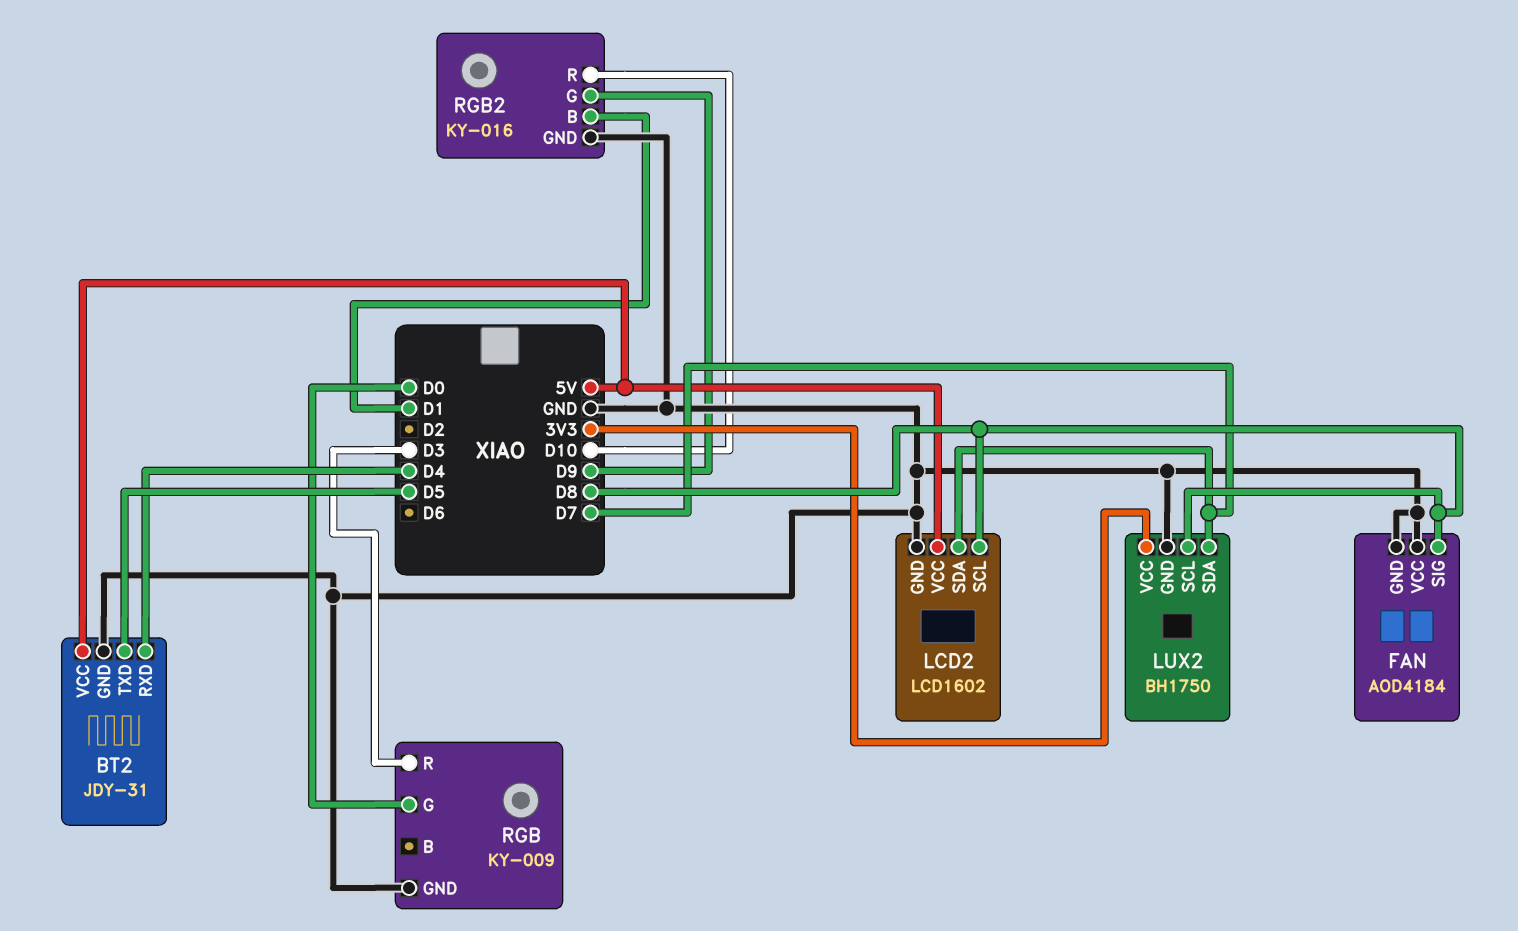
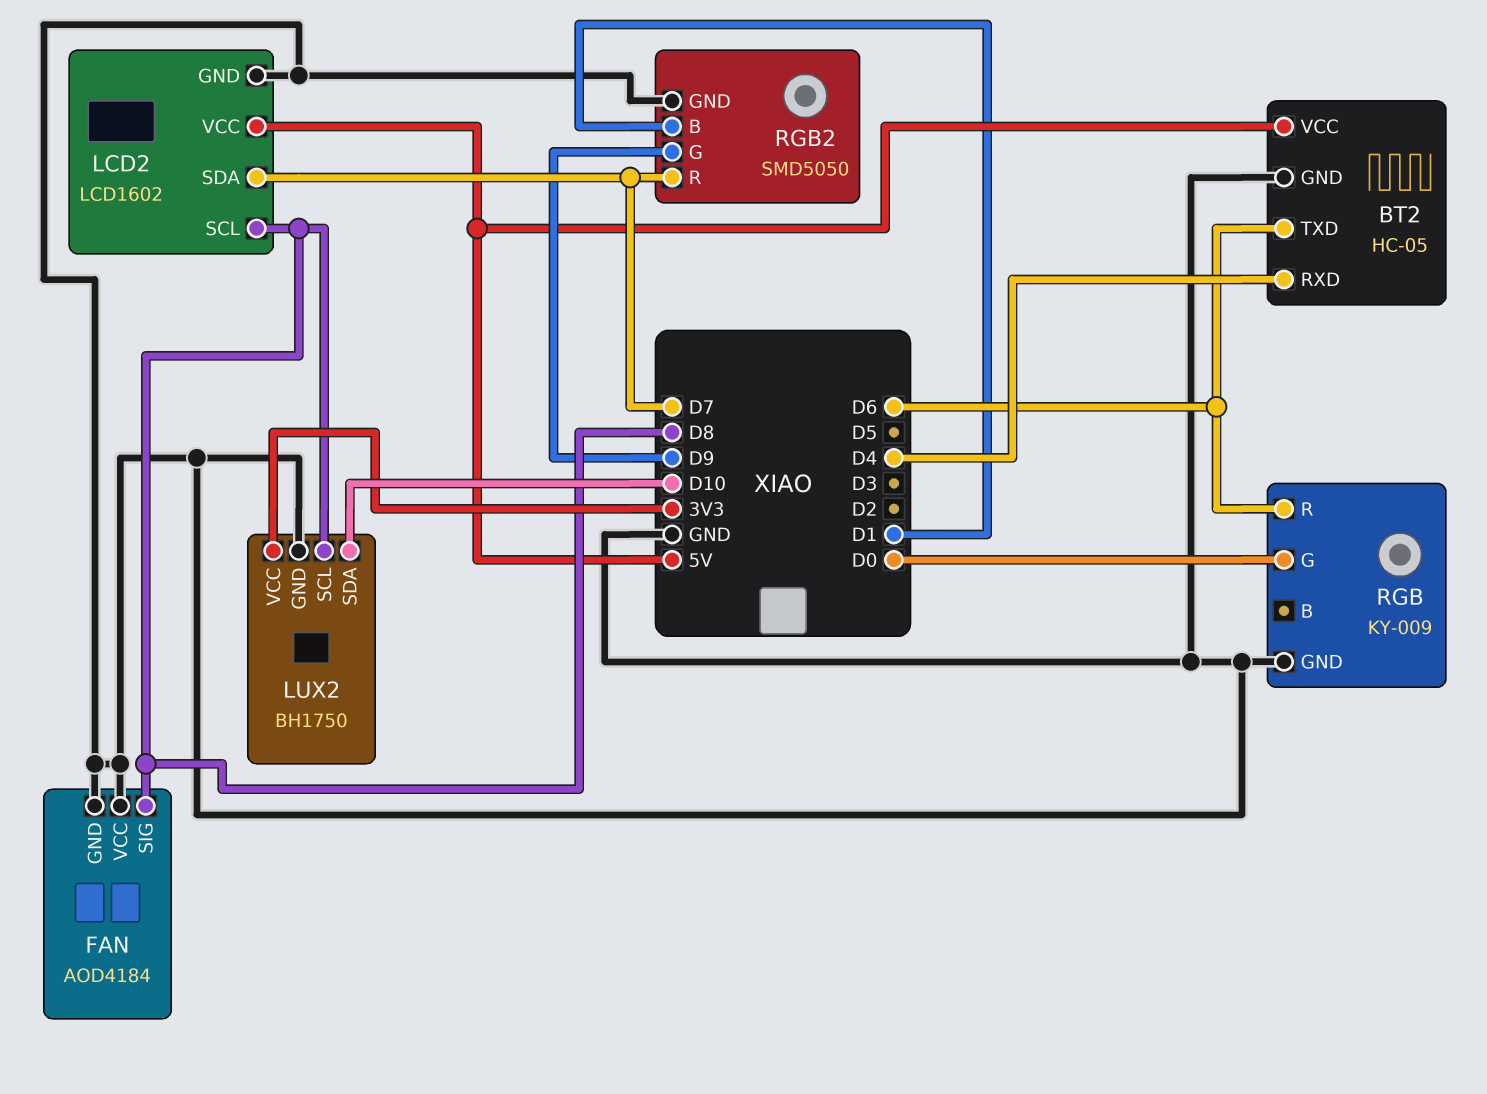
BT2: JDY-31 -> HC-05
BT2 pin TXD: D5 -> D6
LUX2 pin SDA: D7 -> D10
RGB pin R: D3 -> D6
RGB2: KY-016 -> SMD5050
RGB2 pin R: D10 -> D7

